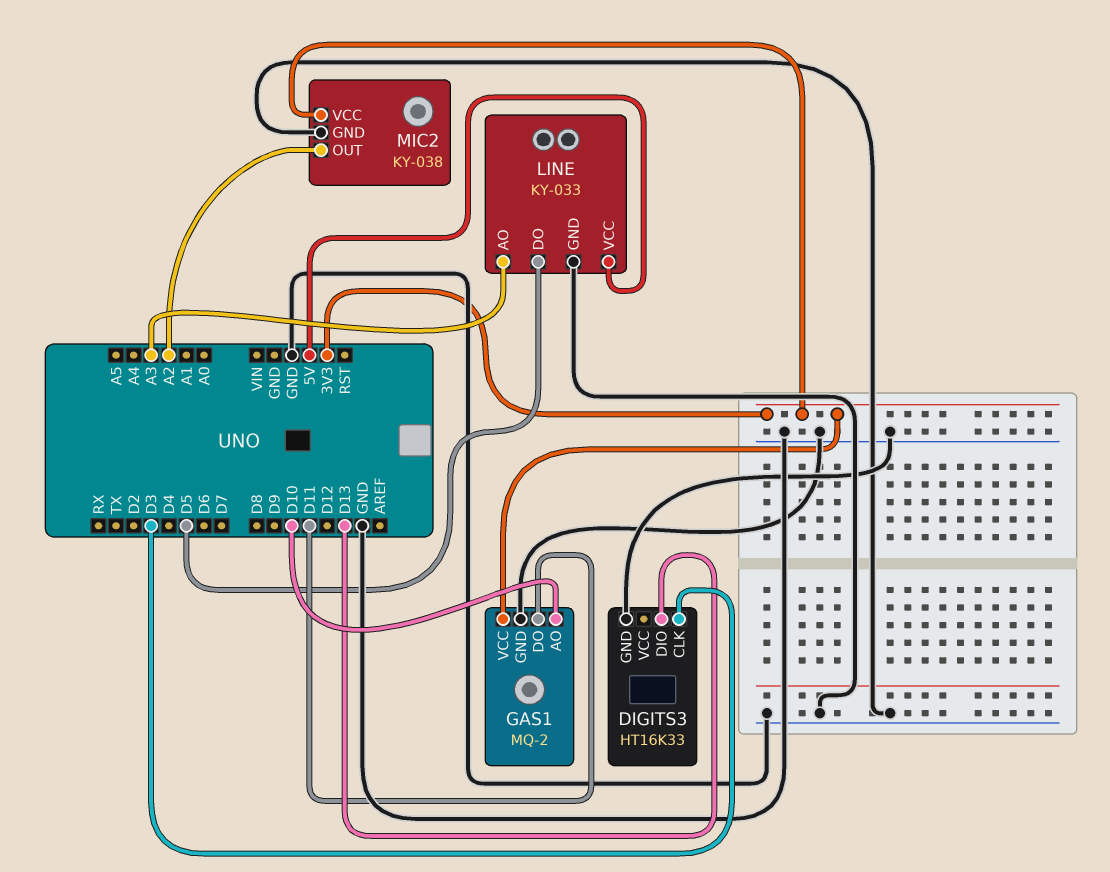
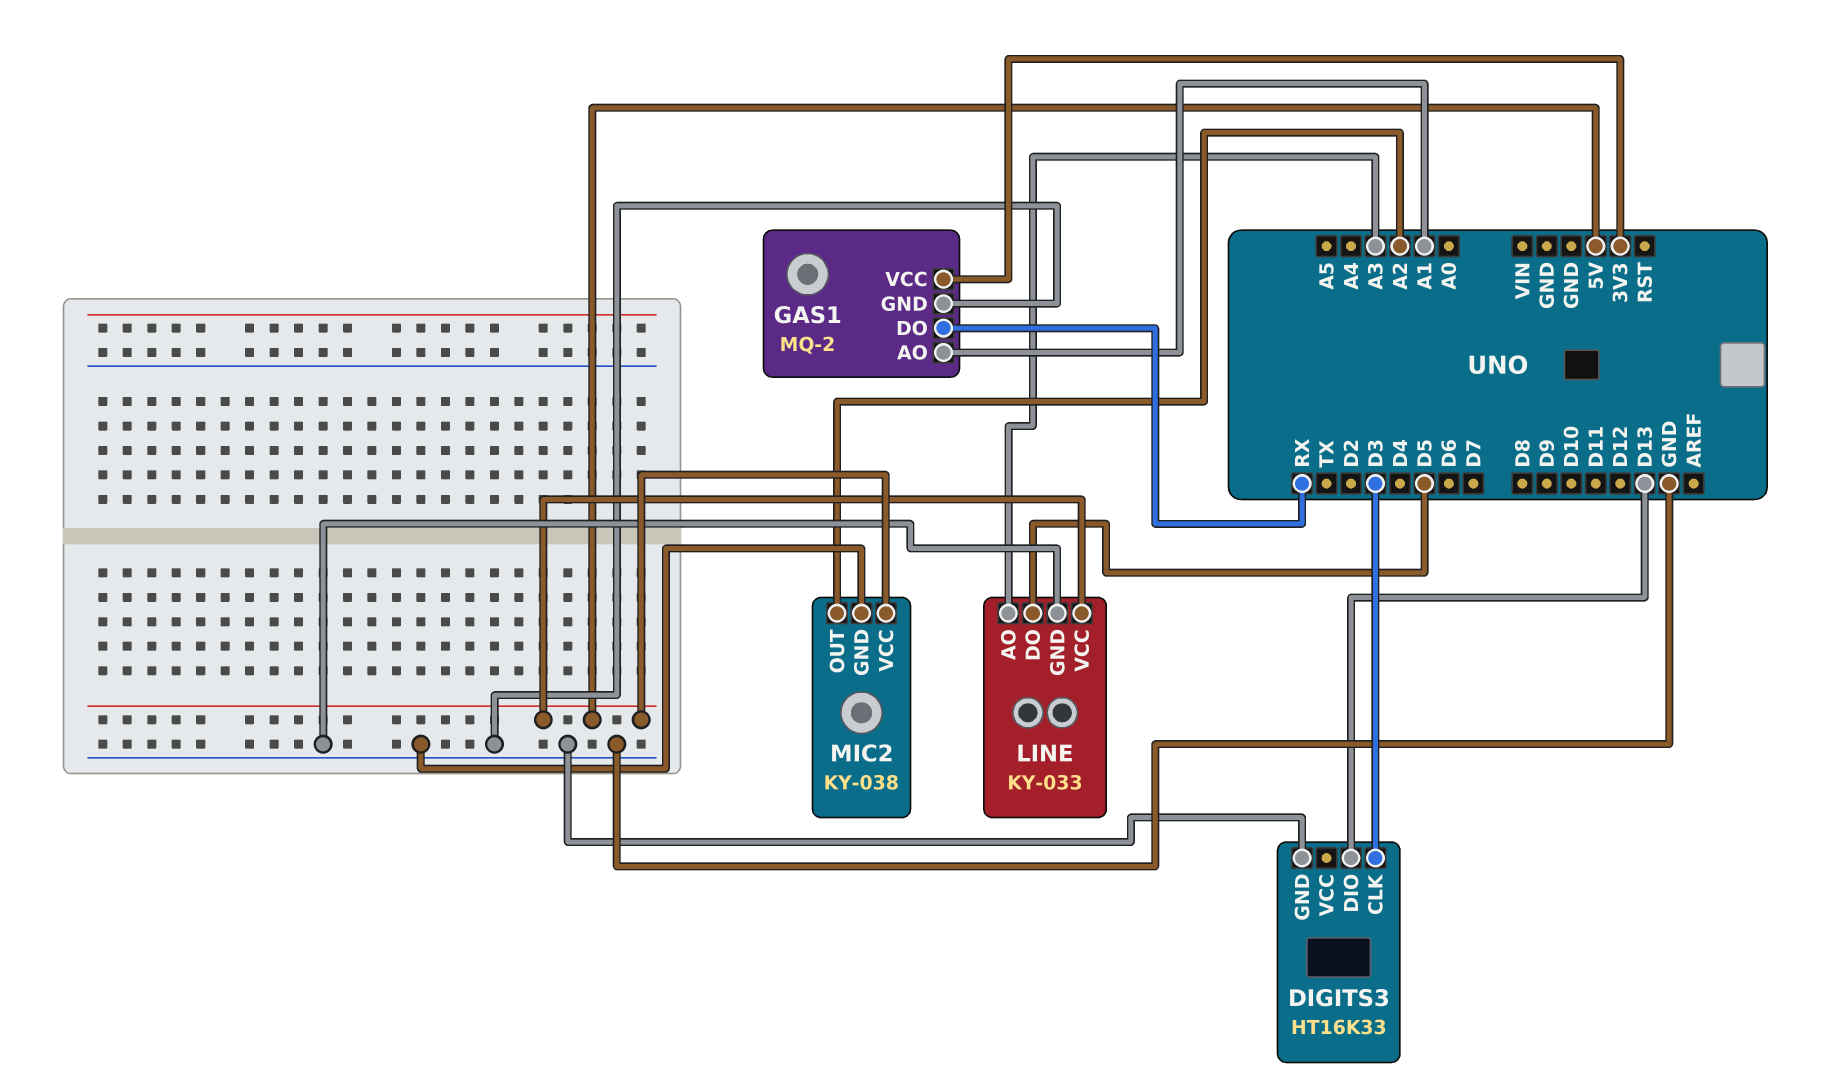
GAS1 pin AO: D10 -> A1
GAS1 pin DO: D11 -> RX
MIC2 pin VCC: 3V3 -> 5V

